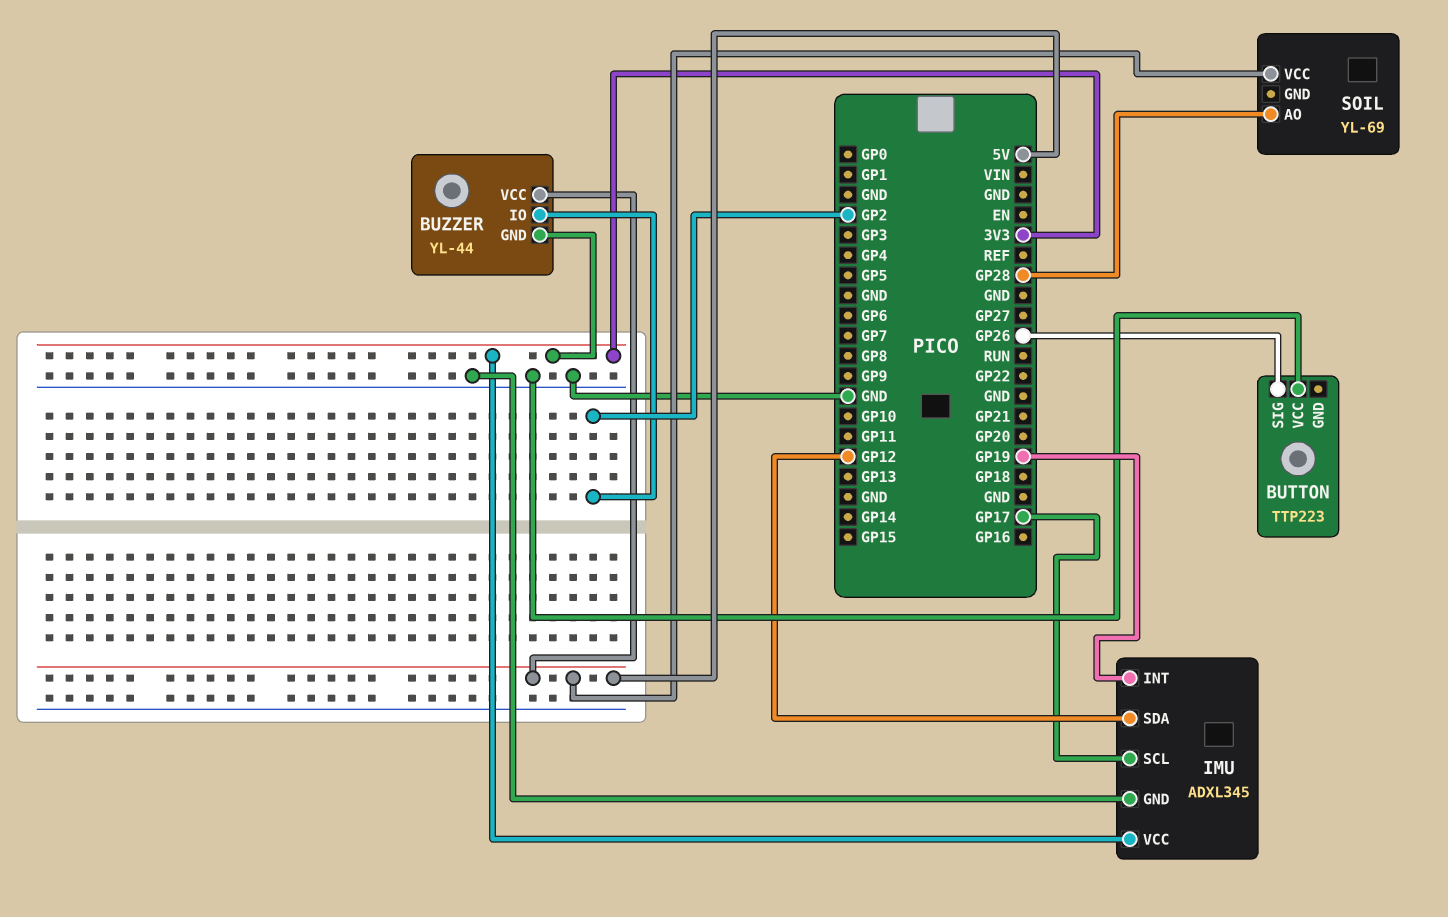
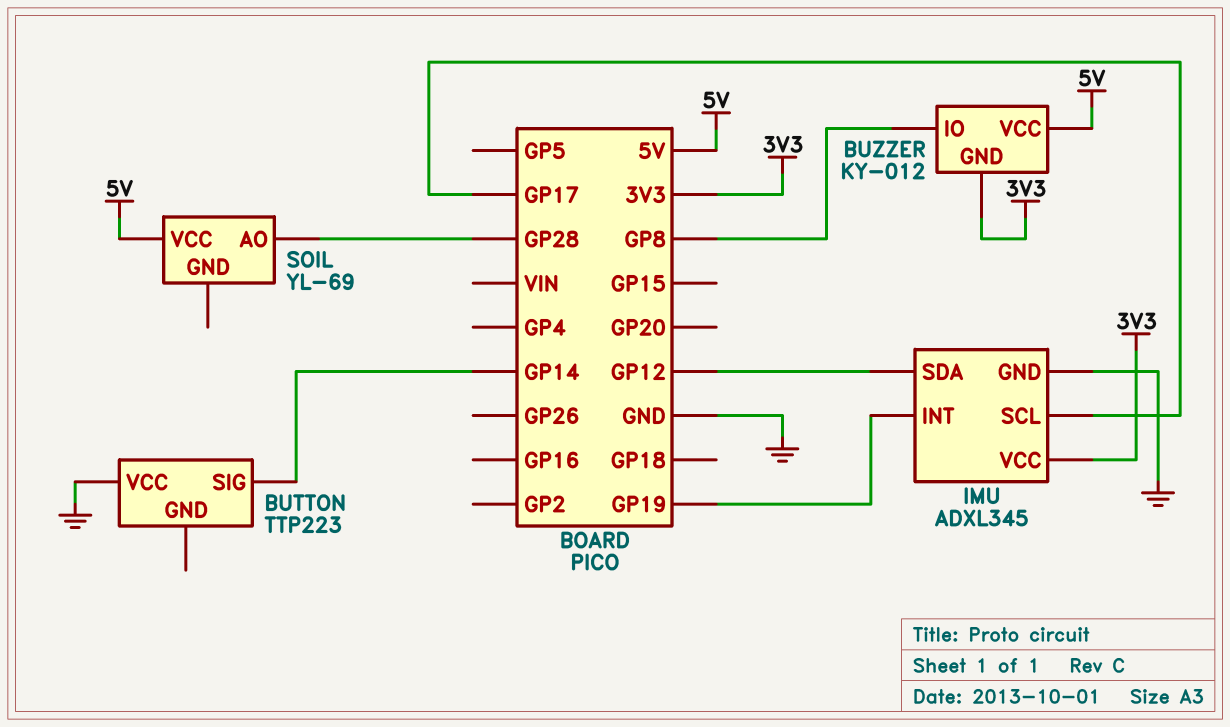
BUTTON pin SIG: GP26 -> GP14
BUZZER: YL-44 -> KY-012
BUZZER pin IO: GP2 -> GP8

